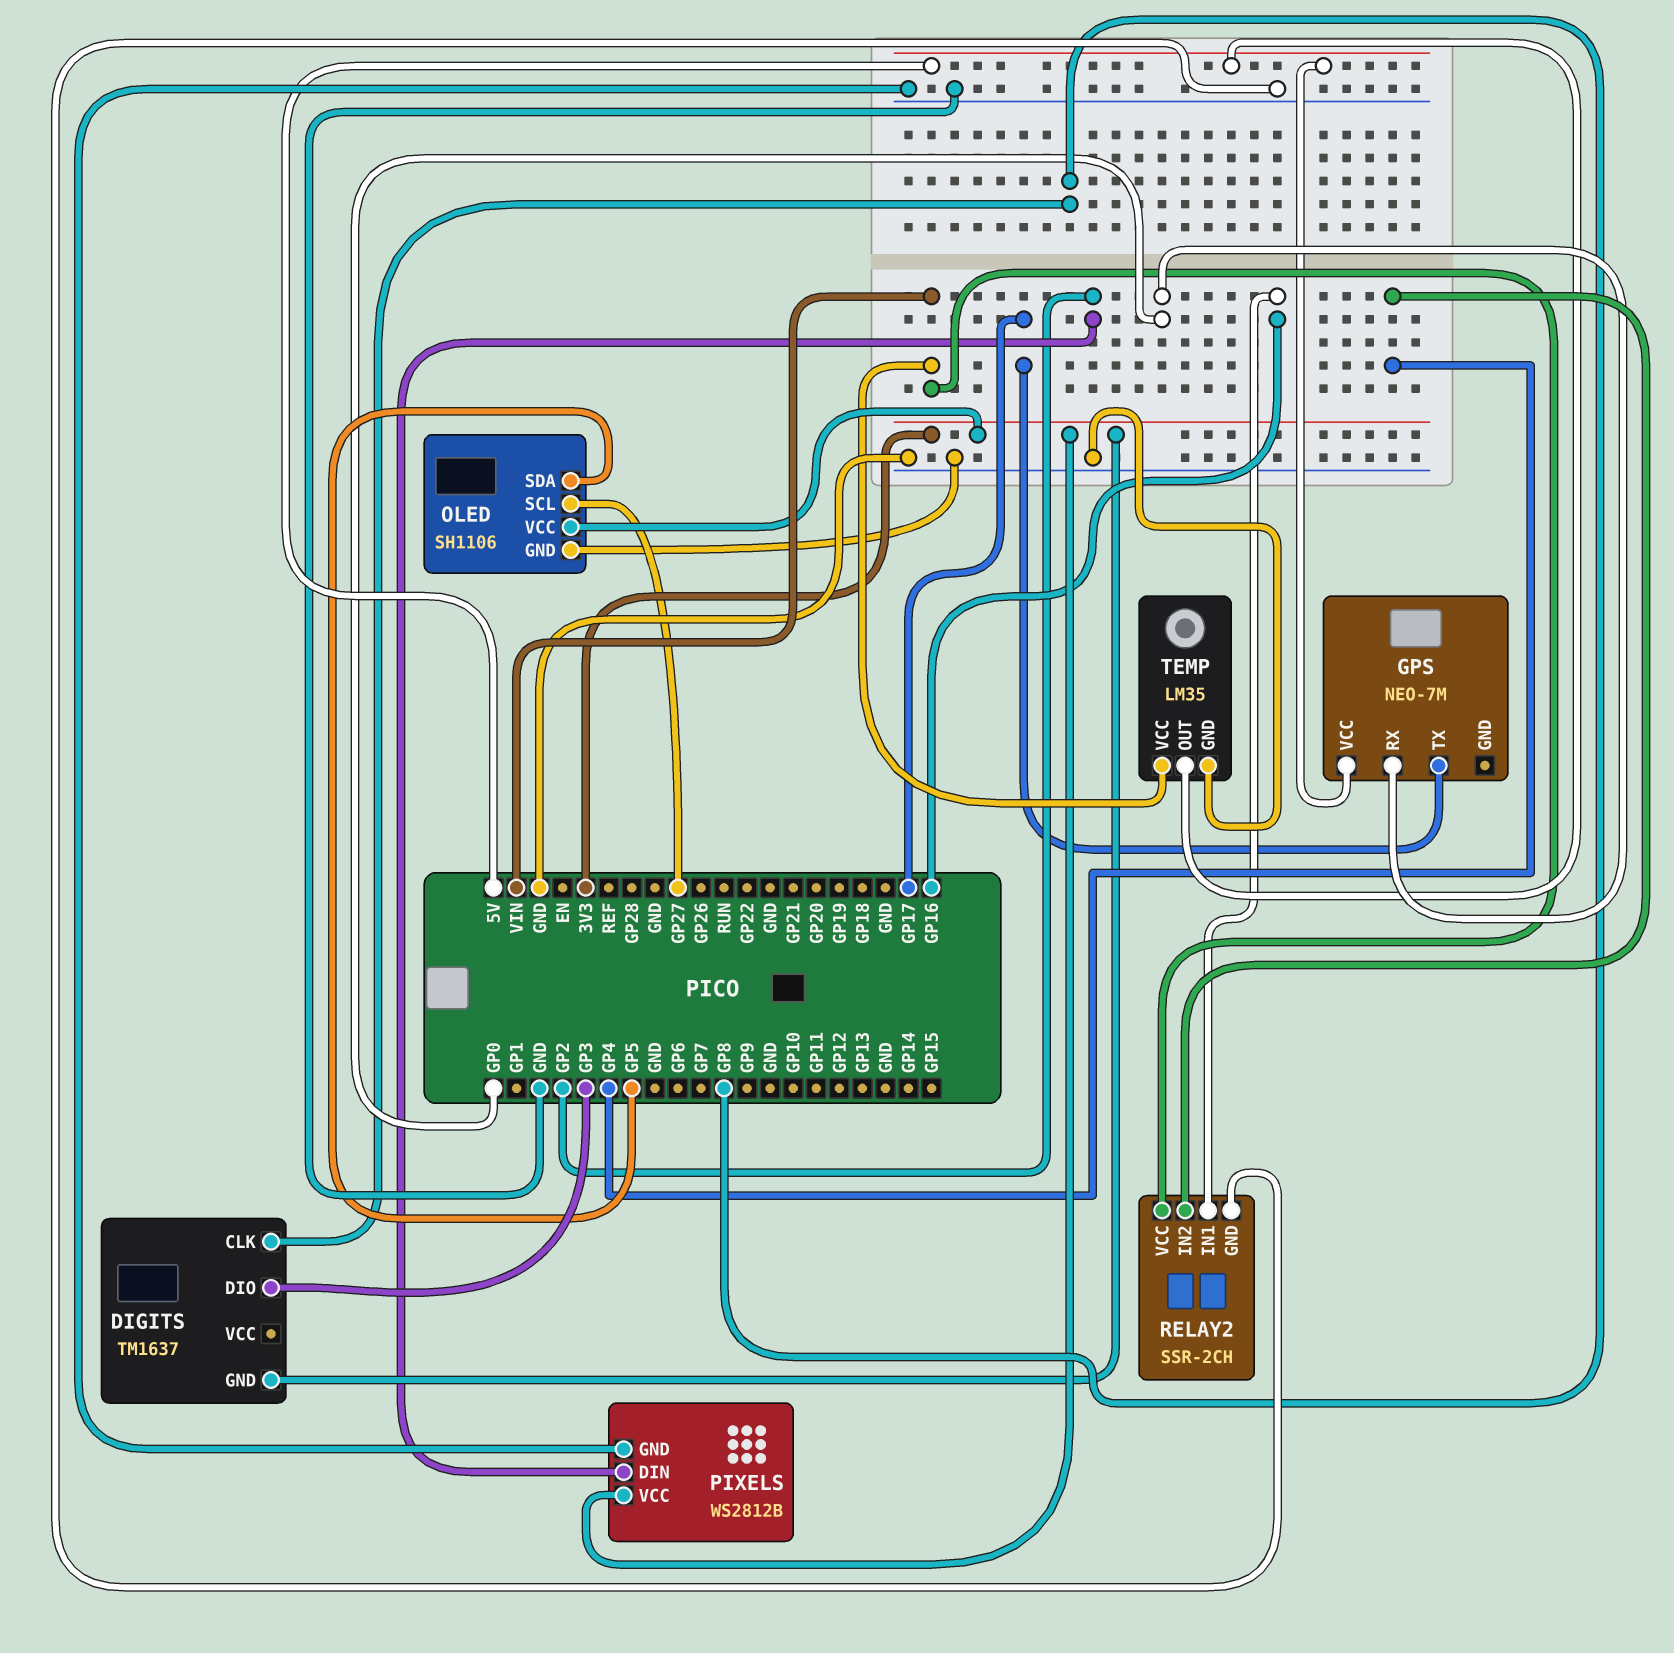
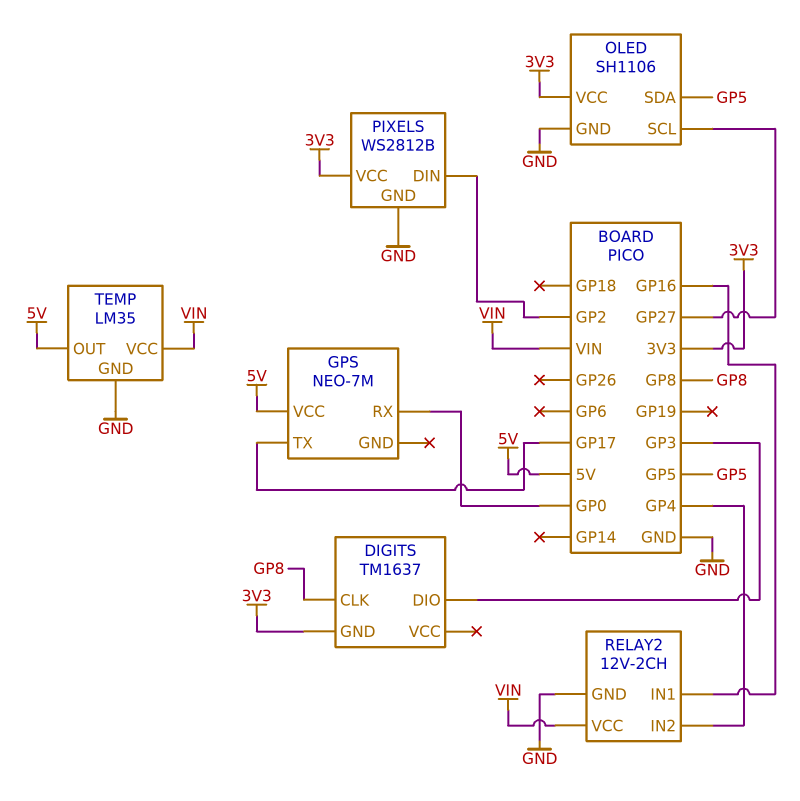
RELAY2: SSR-2CH -> 12V-2CH

